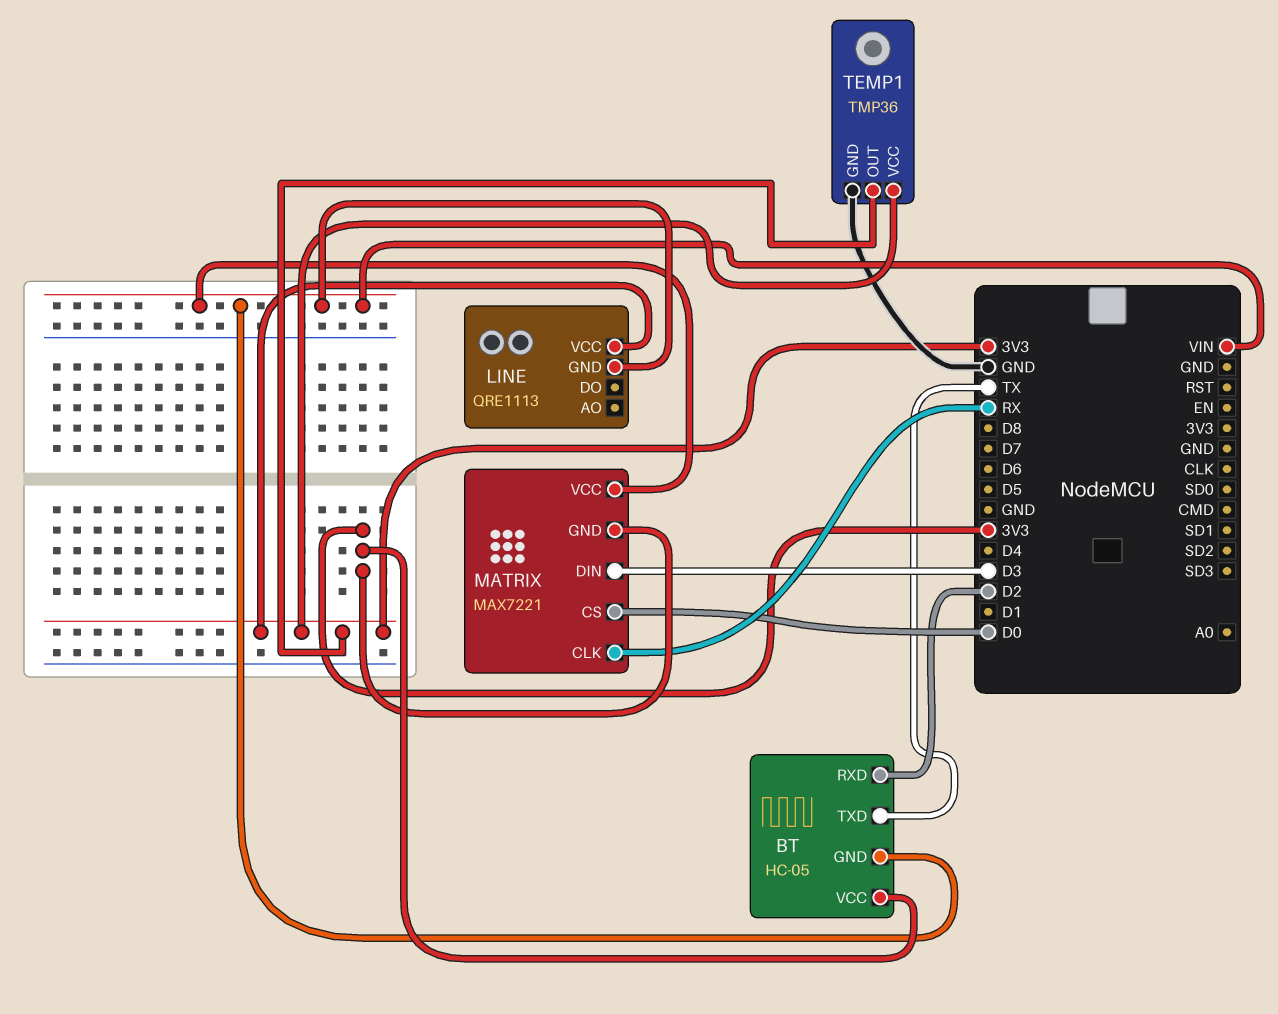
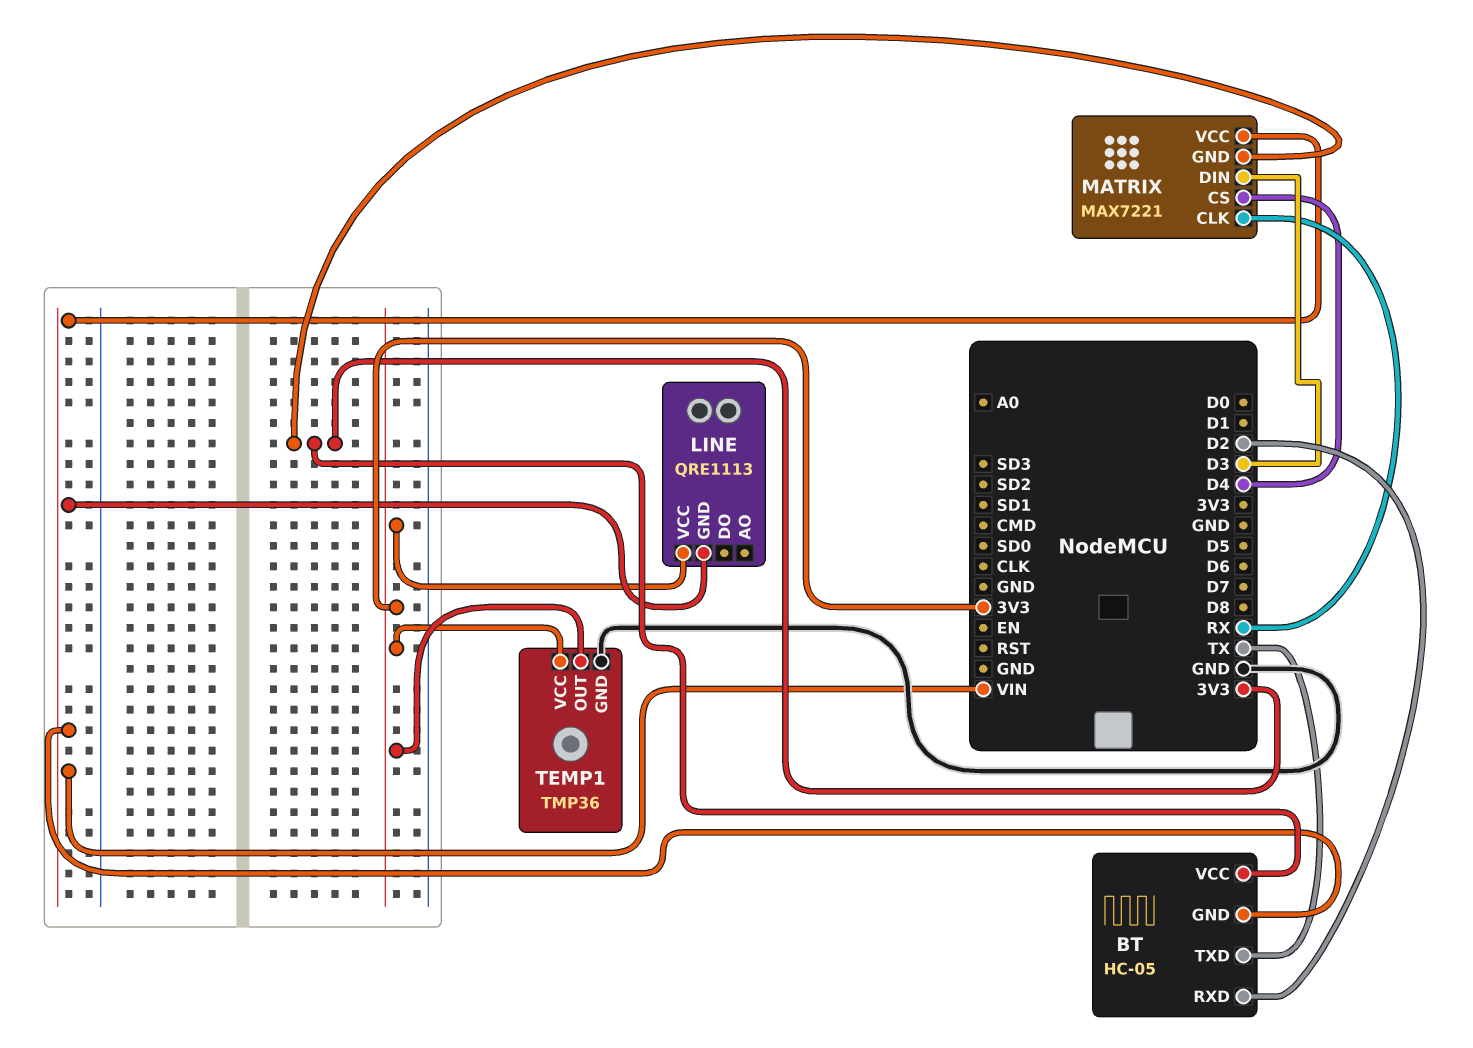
MATRIX pin CS: D0 -> D4

